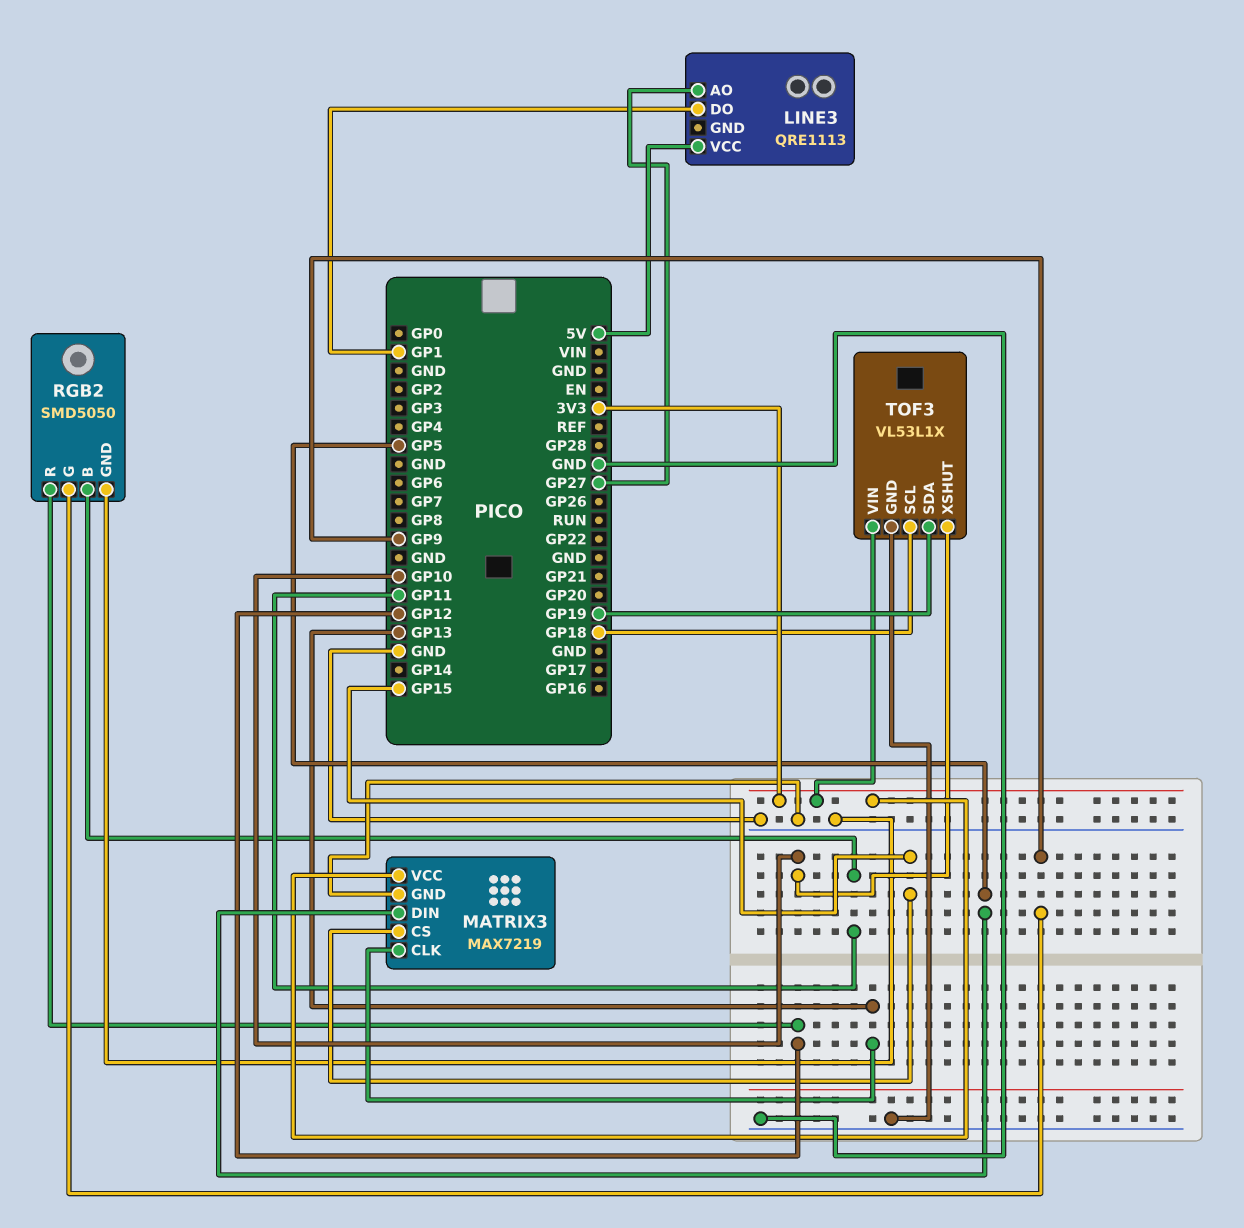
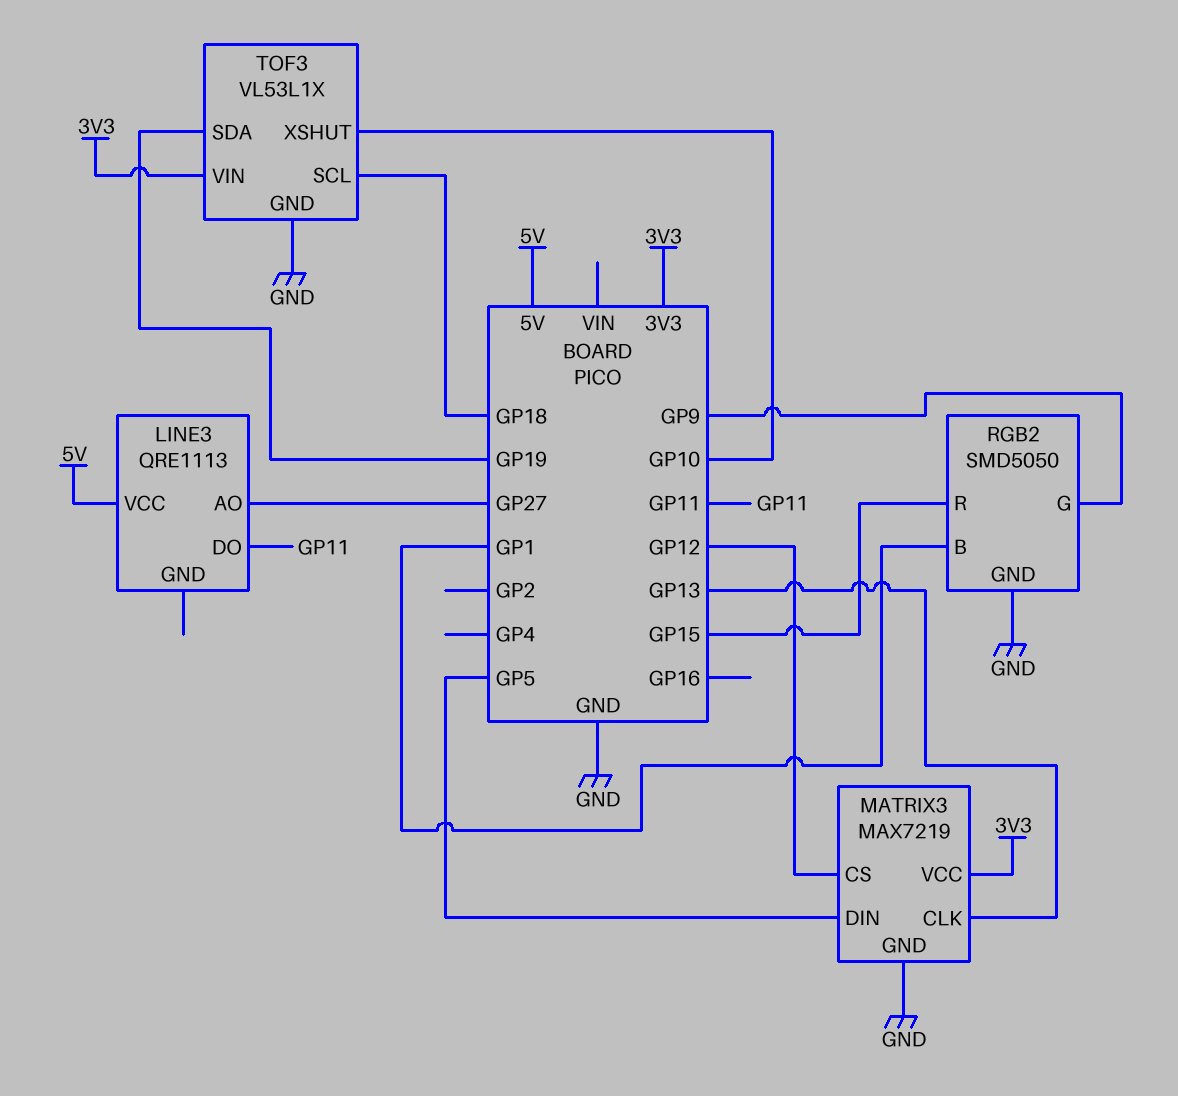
LINE3 pin DO: GP1 -> GP11
MATRIX3 pin CS: GP15 -> GP12
RGB2 pin B: GP11 -> GP1
RGB2 pin R: GP12 -> GP15

